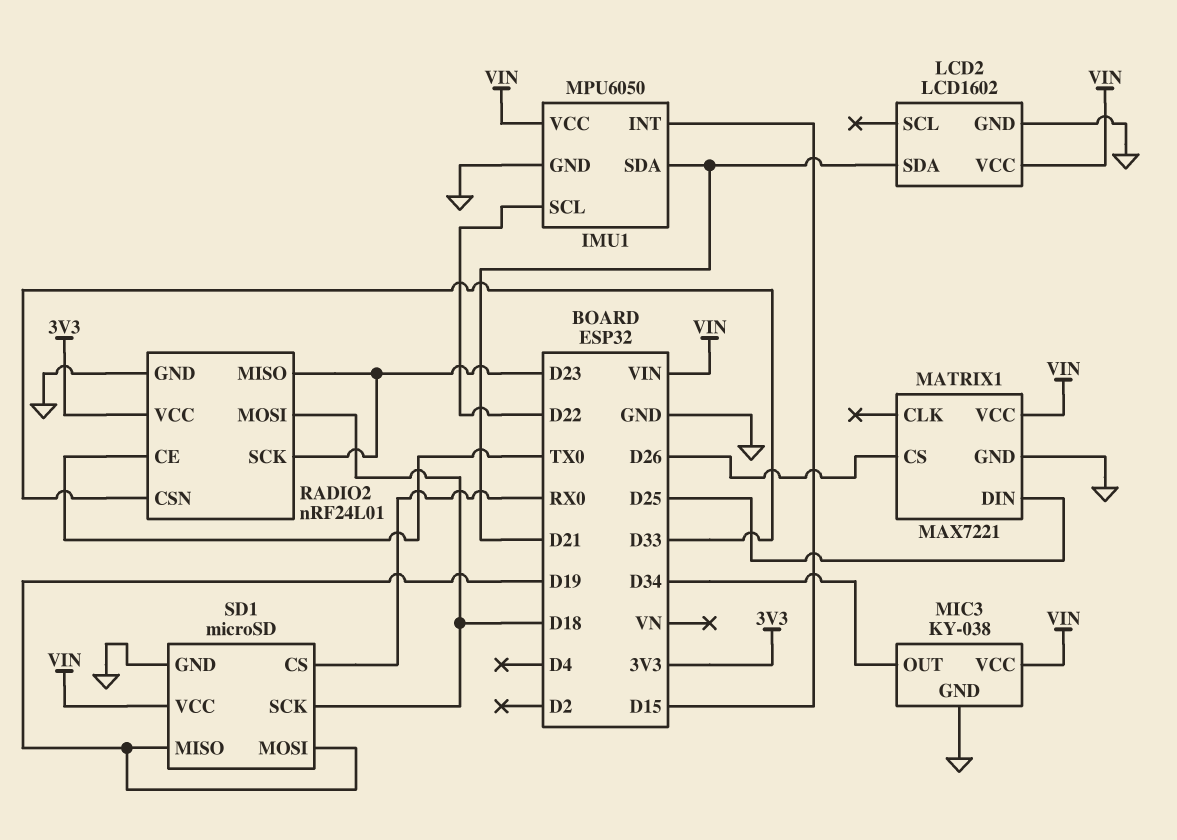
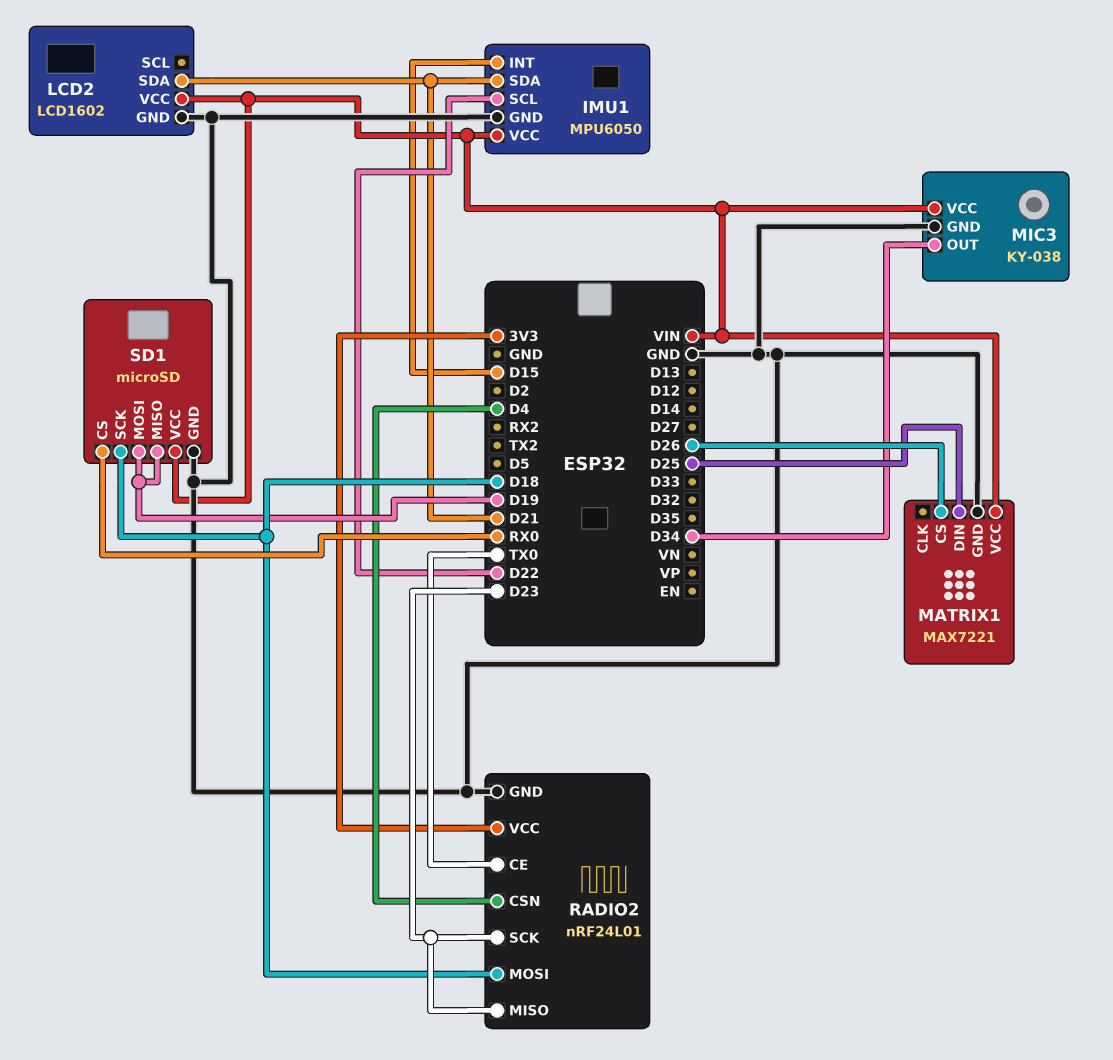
RADIO2 pin CSN: D33 -> D4

